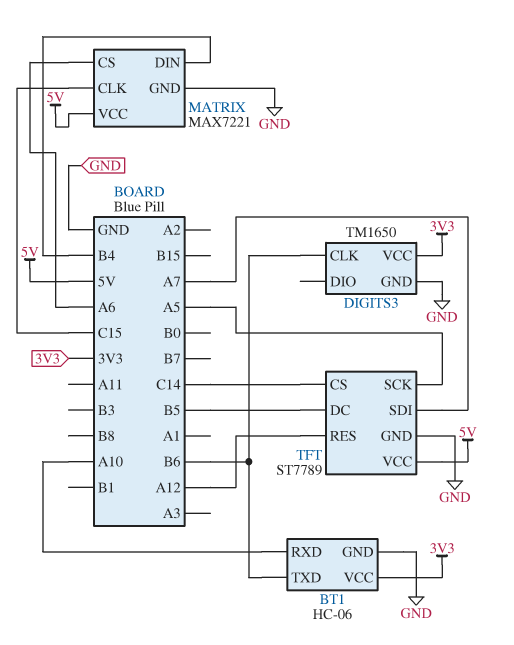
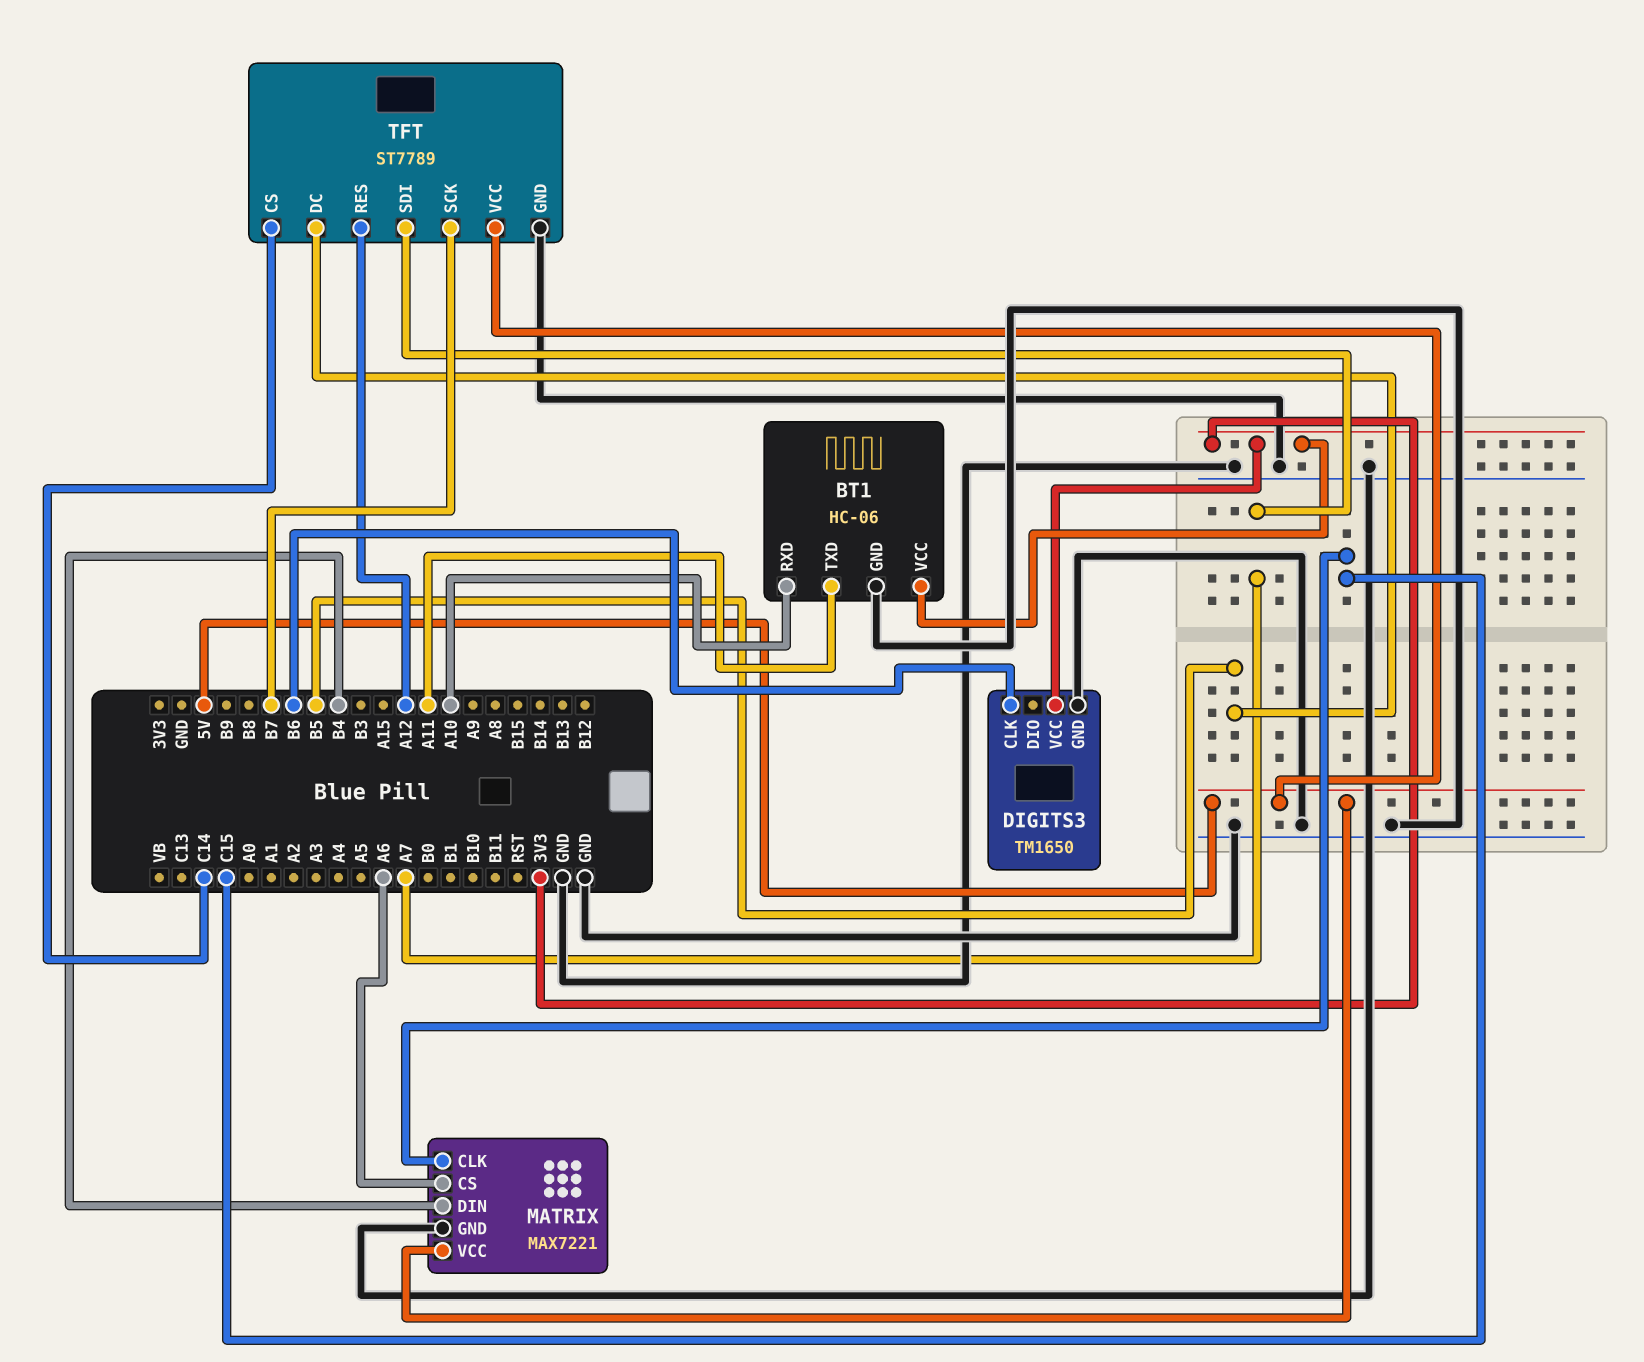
BT1 pin TXD: B6 -> A11
TFT pin SCK: A5 -> B7

